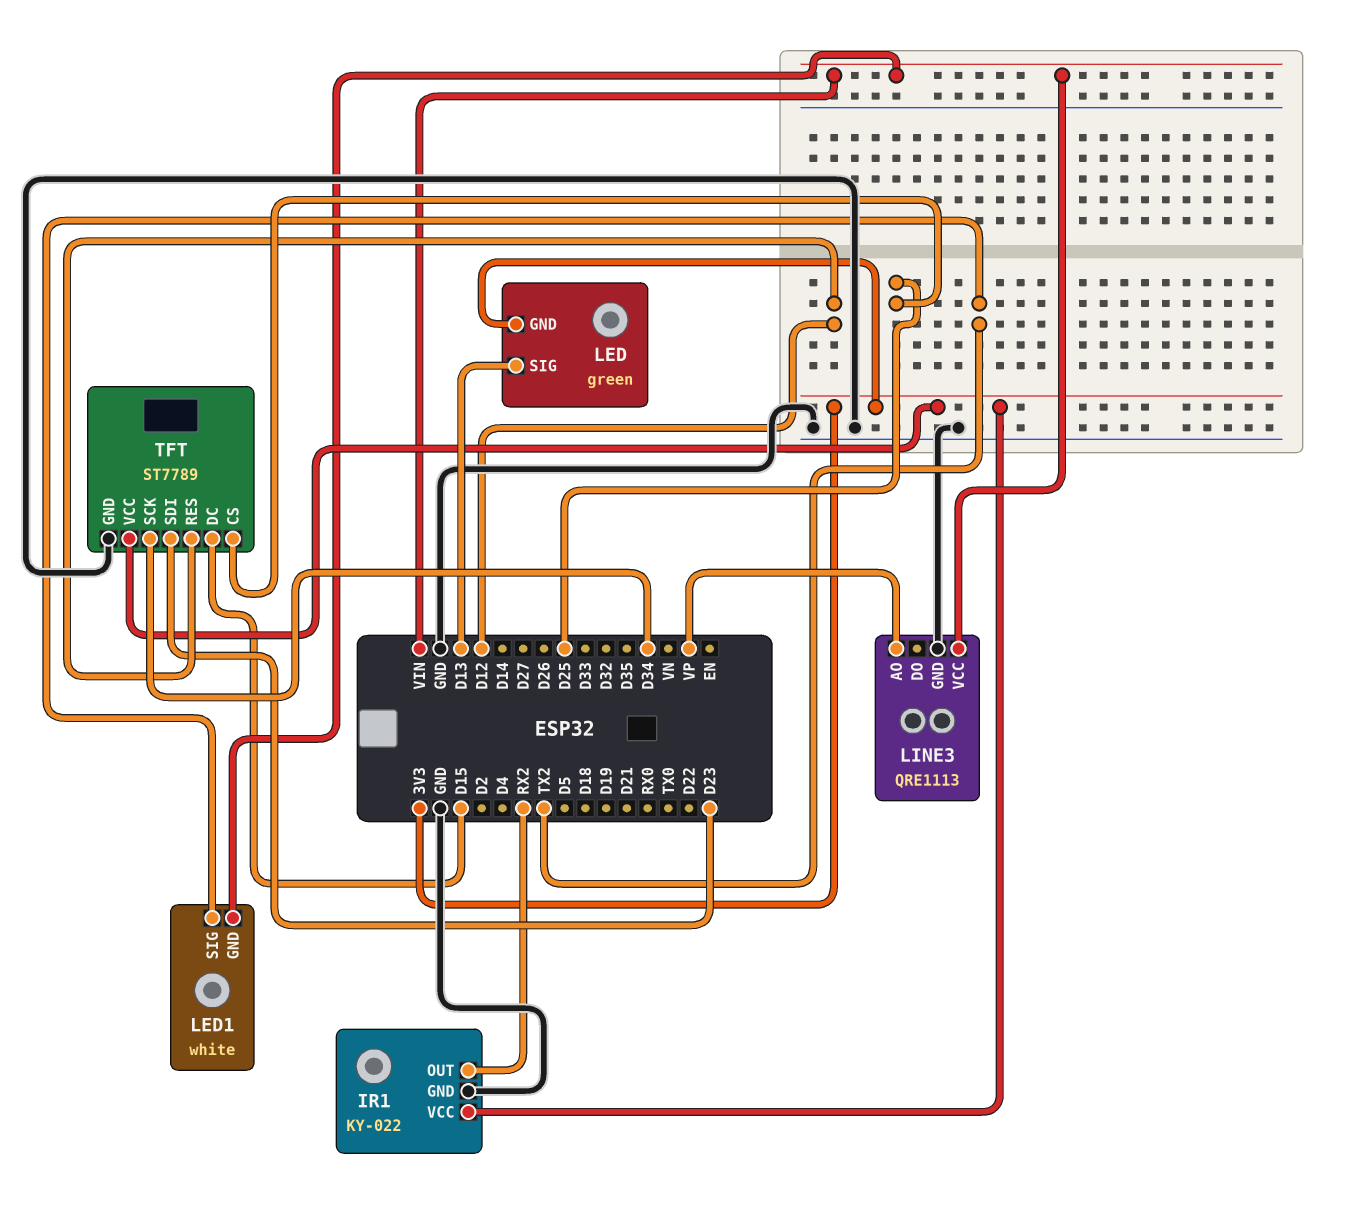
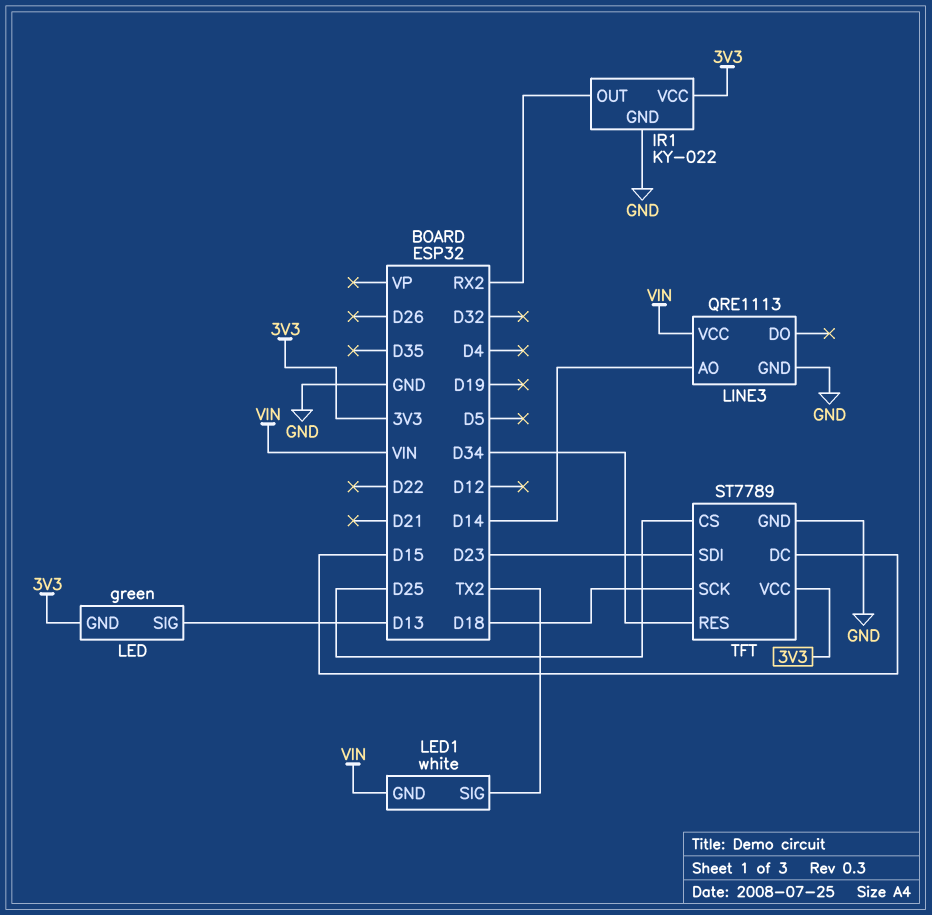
LINE3 pin AO: VP -> D14
TFT pin RES: D12 -> D34
TFT pin SCK: D34 -> D18

